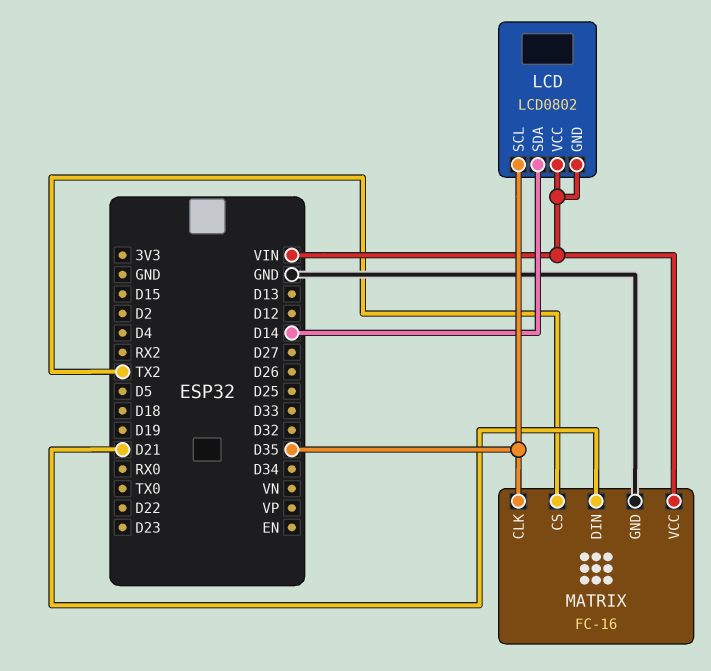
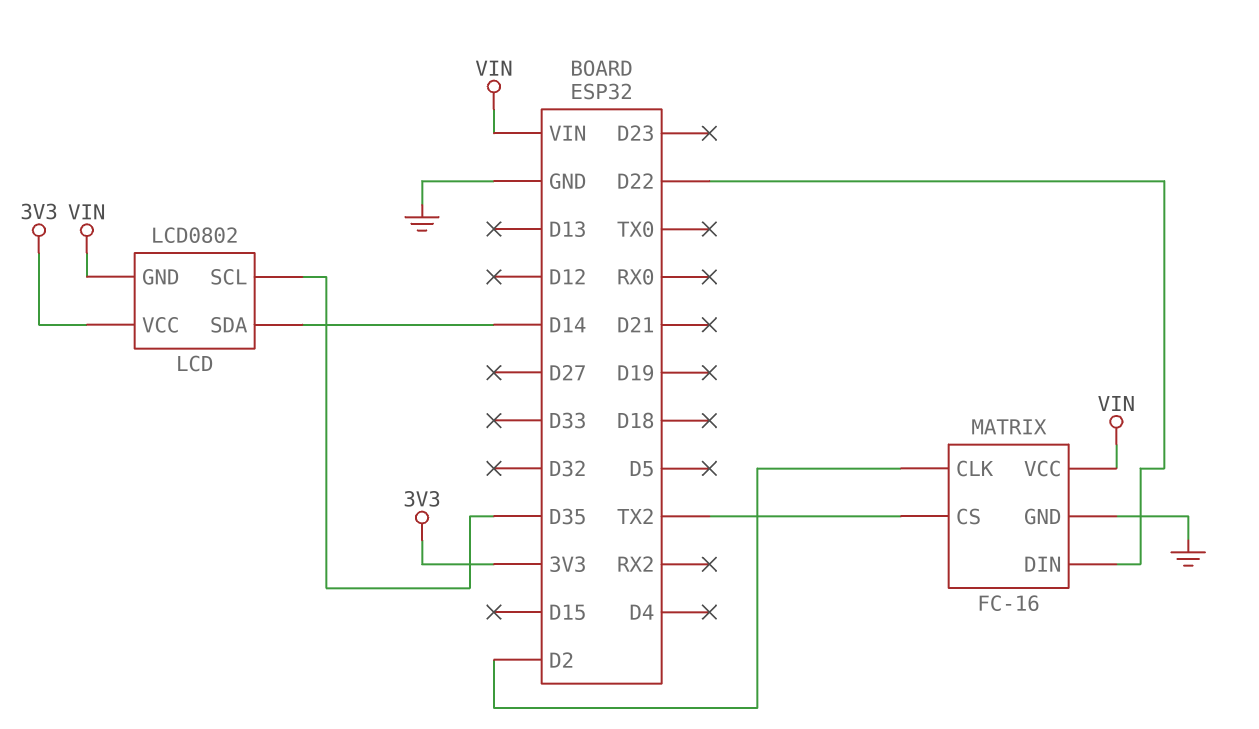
LCD pin VCC: VIN -> 3V3
MATRIX pin CLK: D35 -> D2
MATRIX pin DIN: D21 -> D22

